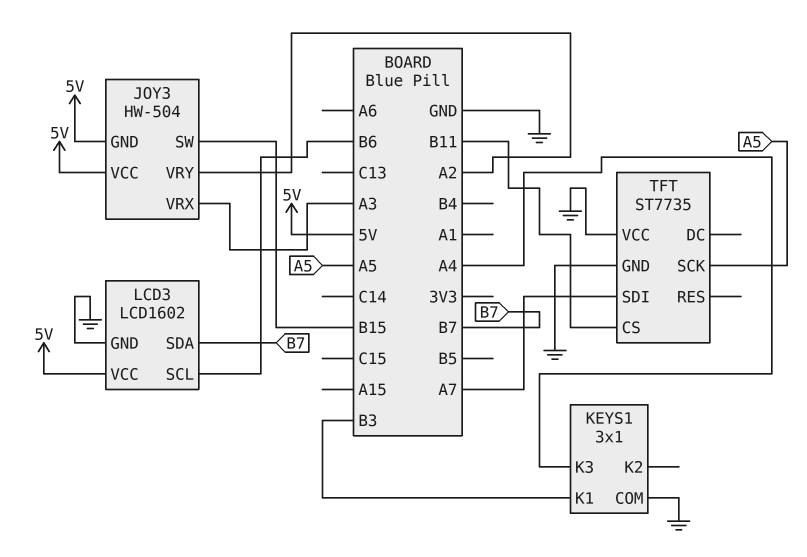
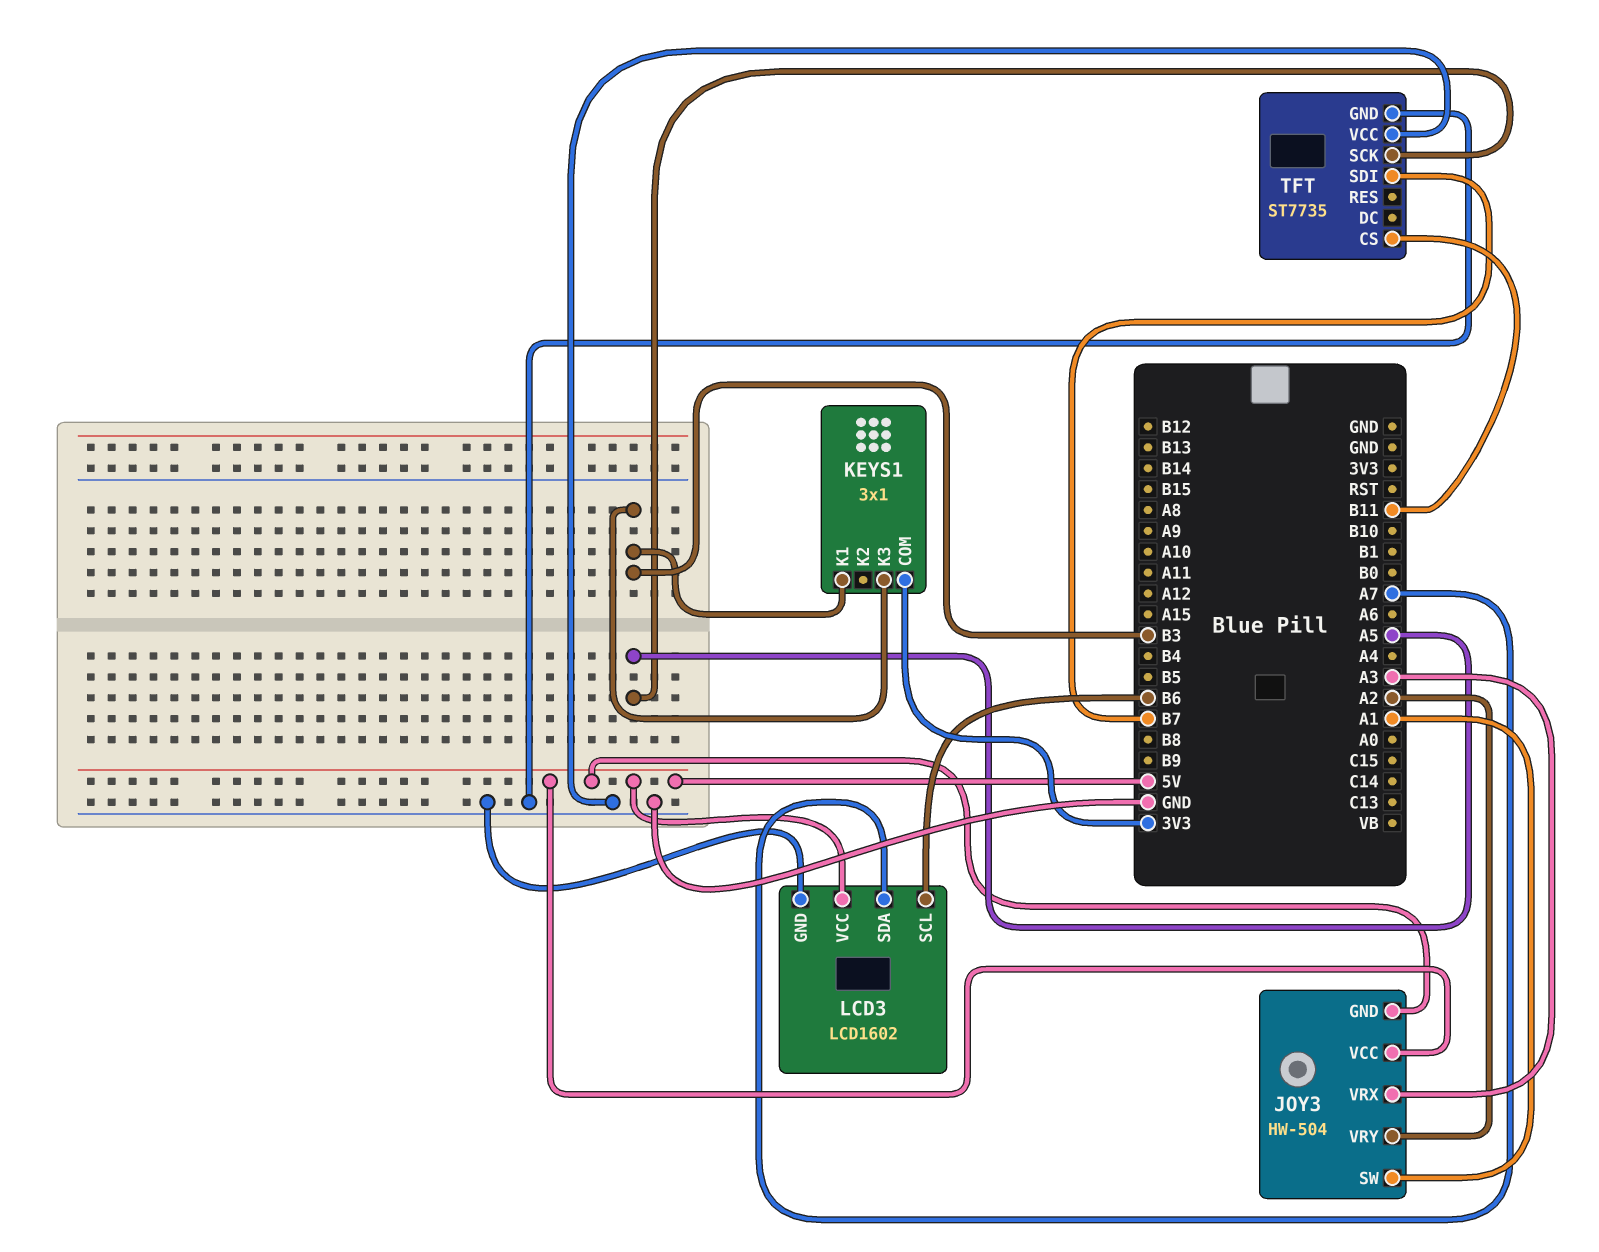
JOY3 pin SW: B15 -> A1
KEYS1 pin COM: GND -> 3V3
KEYS1 pin K3: A4 -> B3
LCD3 pin SDA: B7 -> A7
TFT pin SDI: A7 -> B7

